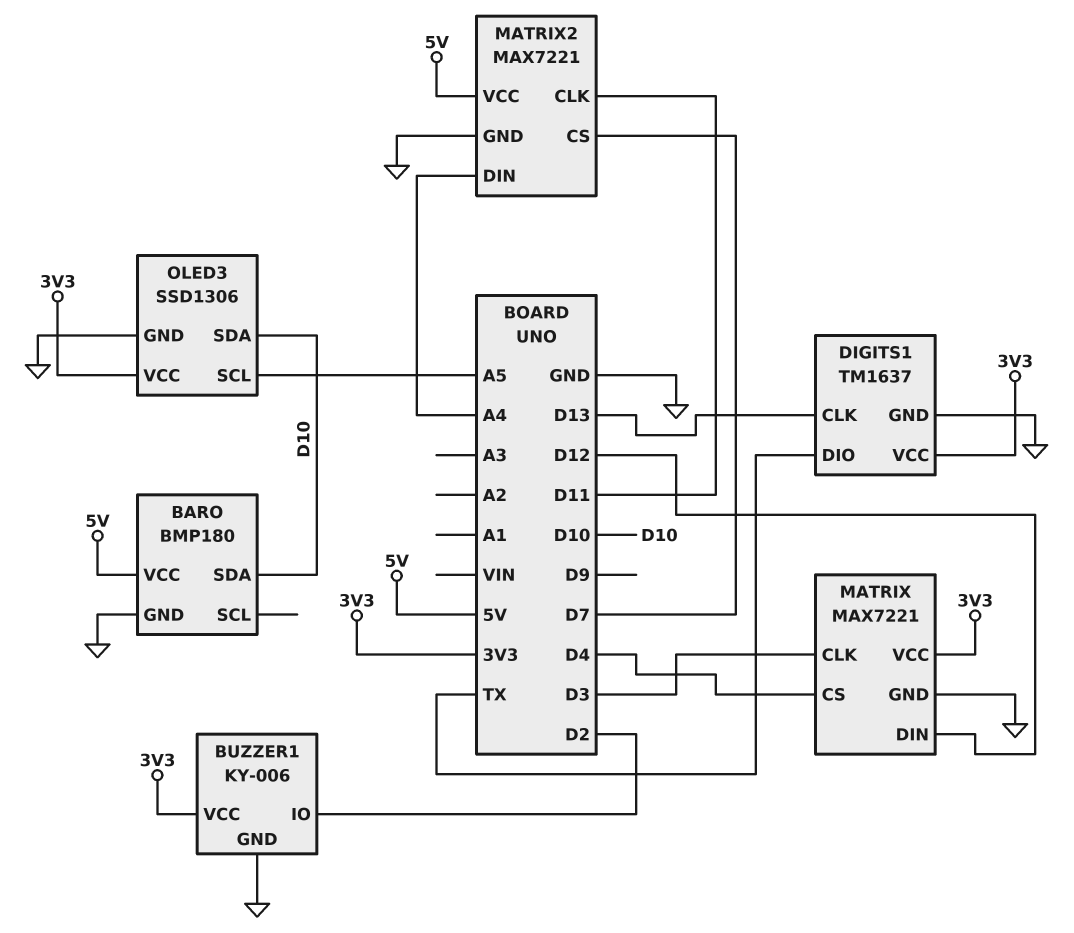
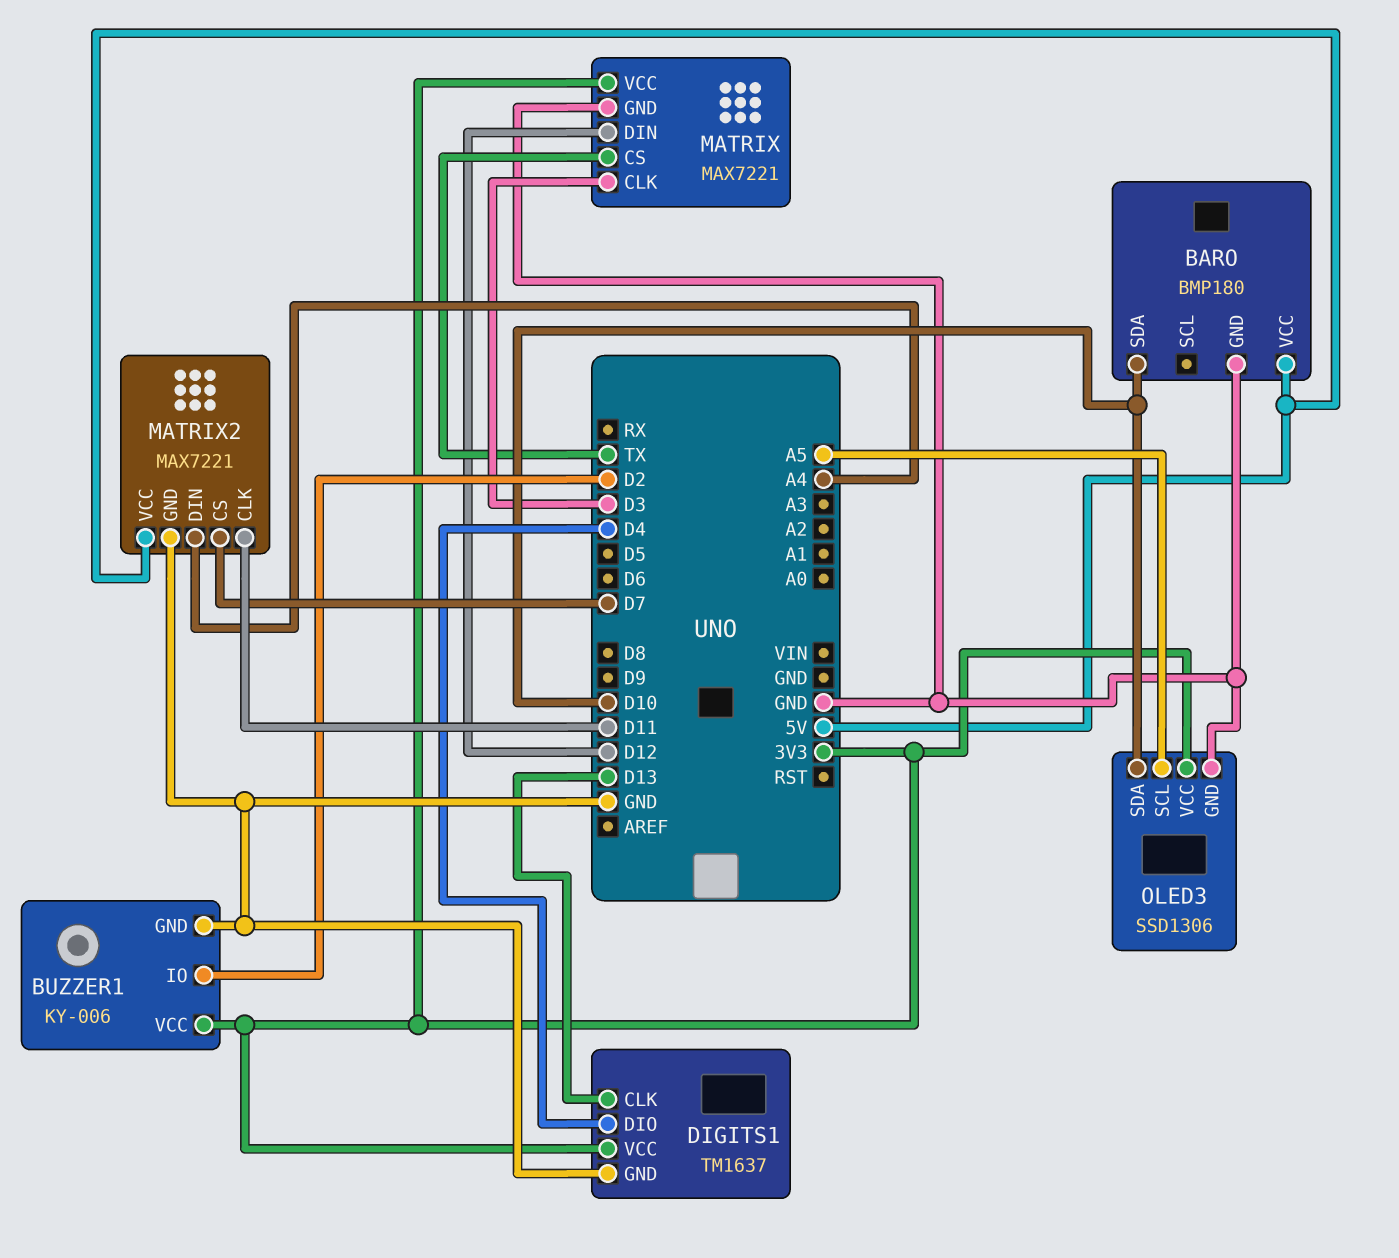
DIGITS1 pin DIO: TX -> D4
MATRIX pin CS: D4 -> TX

